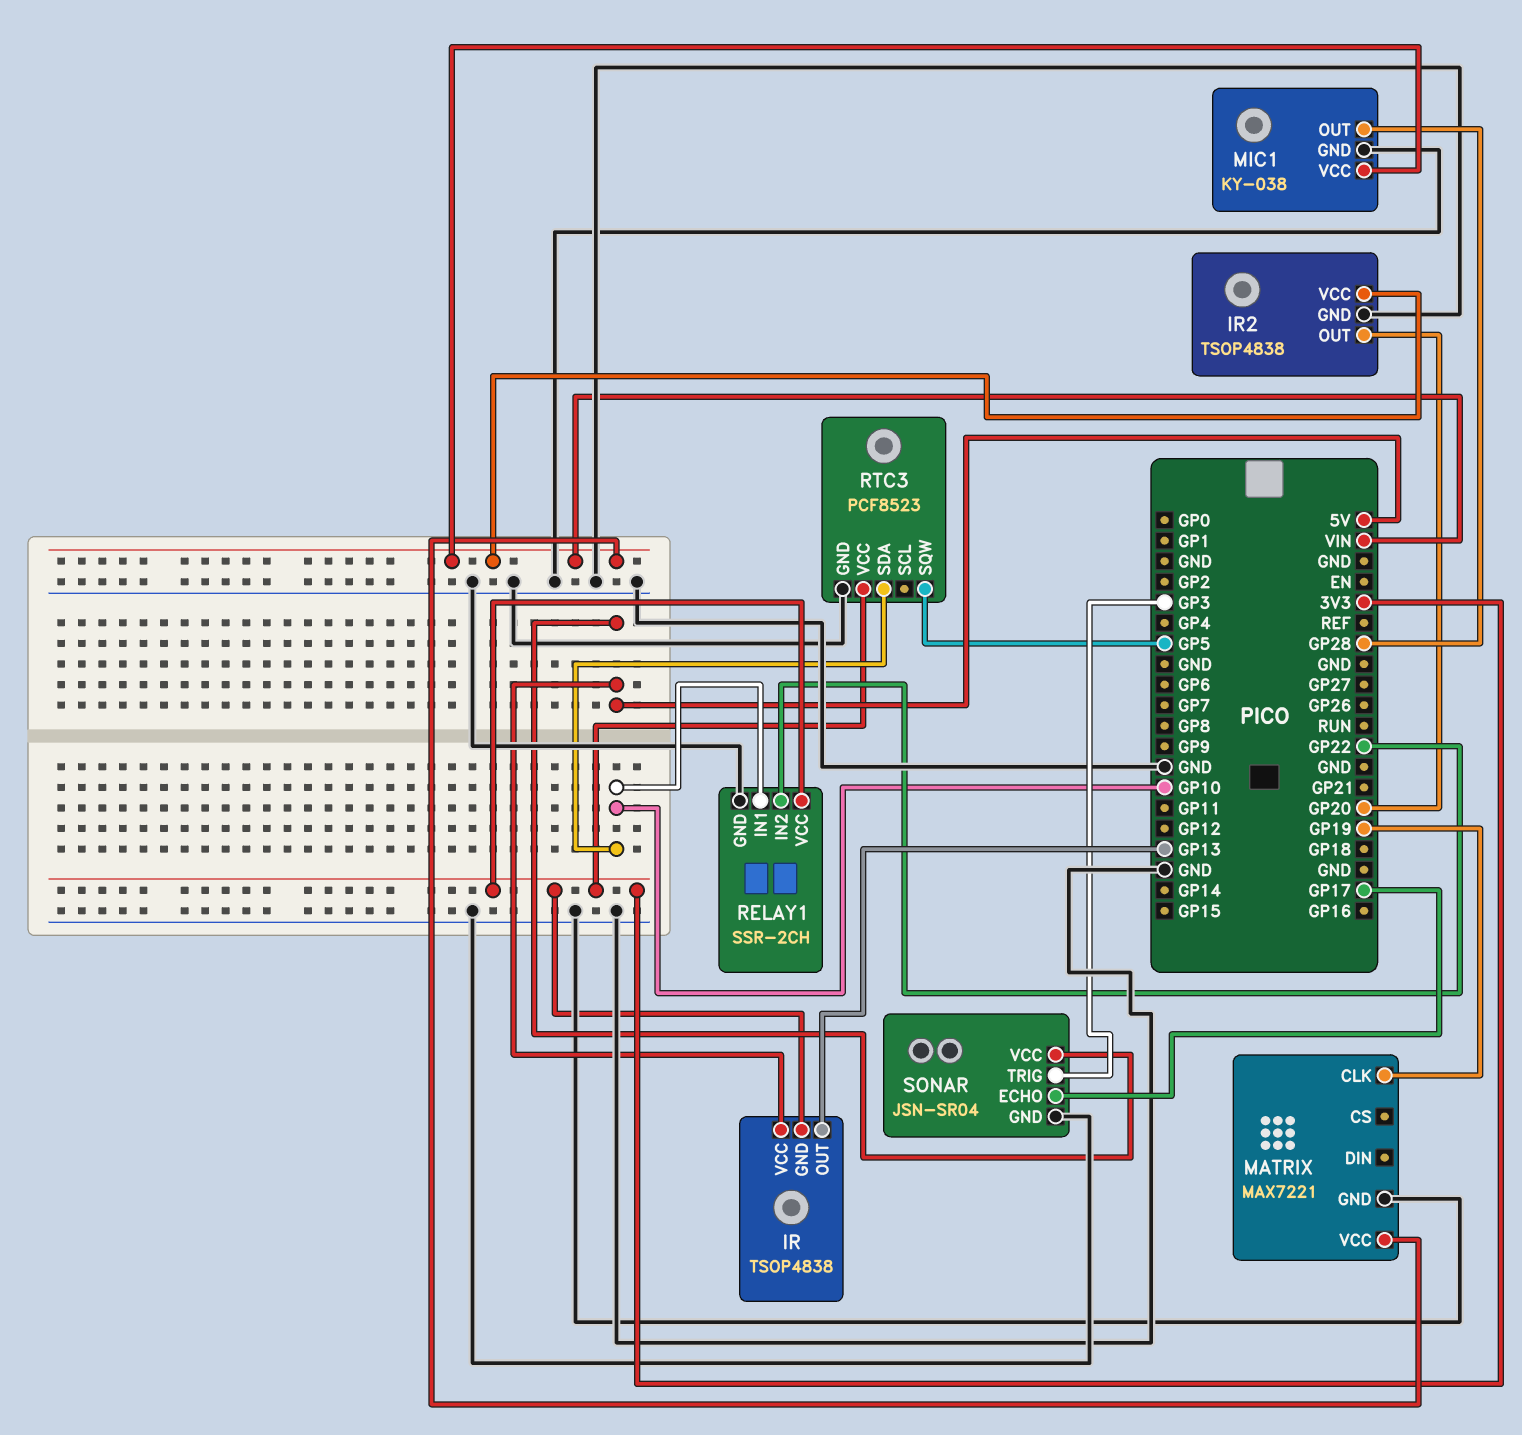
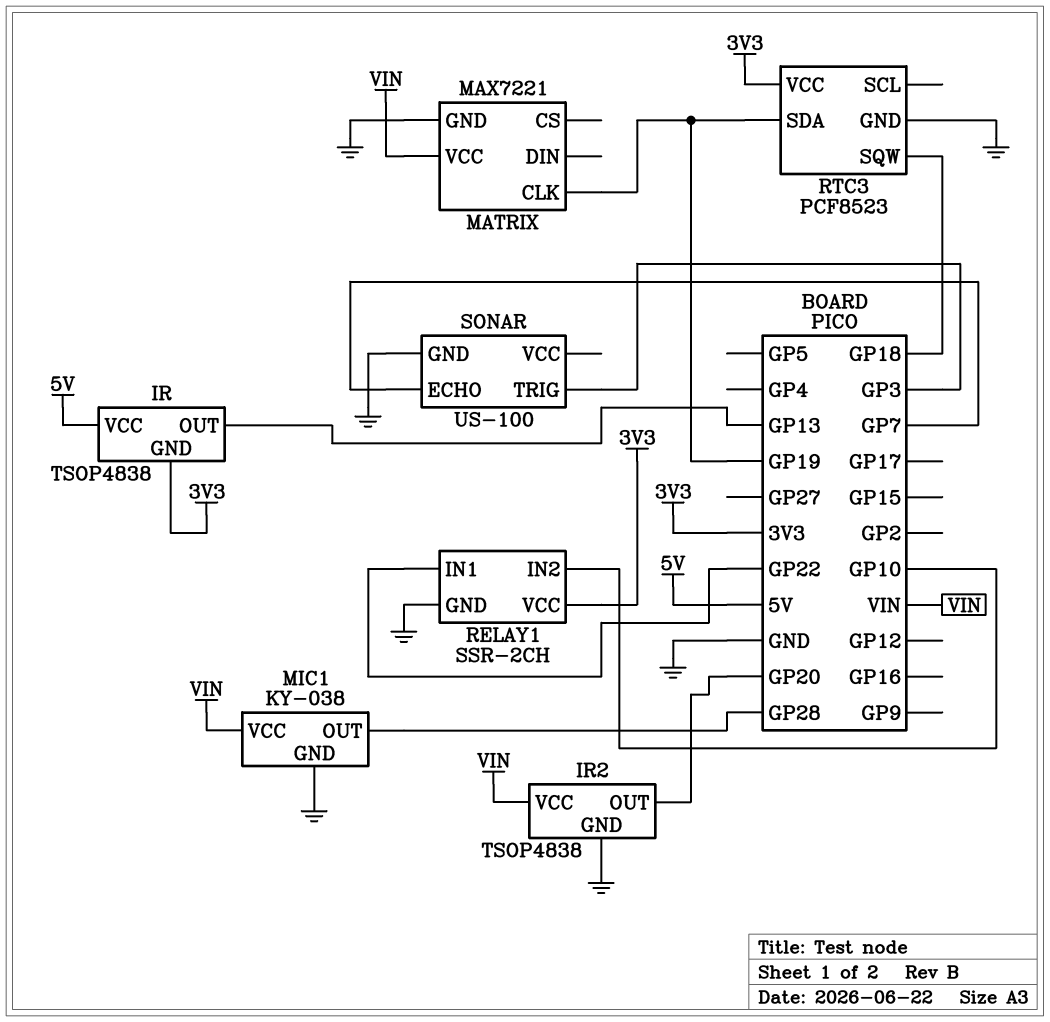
RELAY1 pin IN1: GP10 -> GP22
RELAY1 pin IN2: GP22 -> GP10
RTC3 pin SDA: GP10 -> GP19
RTC3 pin SQW: GP5 -> GP18
SONAR: JSN-SR04 -> US-100
SONAR pin ECHO: GP17 -> GP7
SONAR pin VCC: 5V -> none

